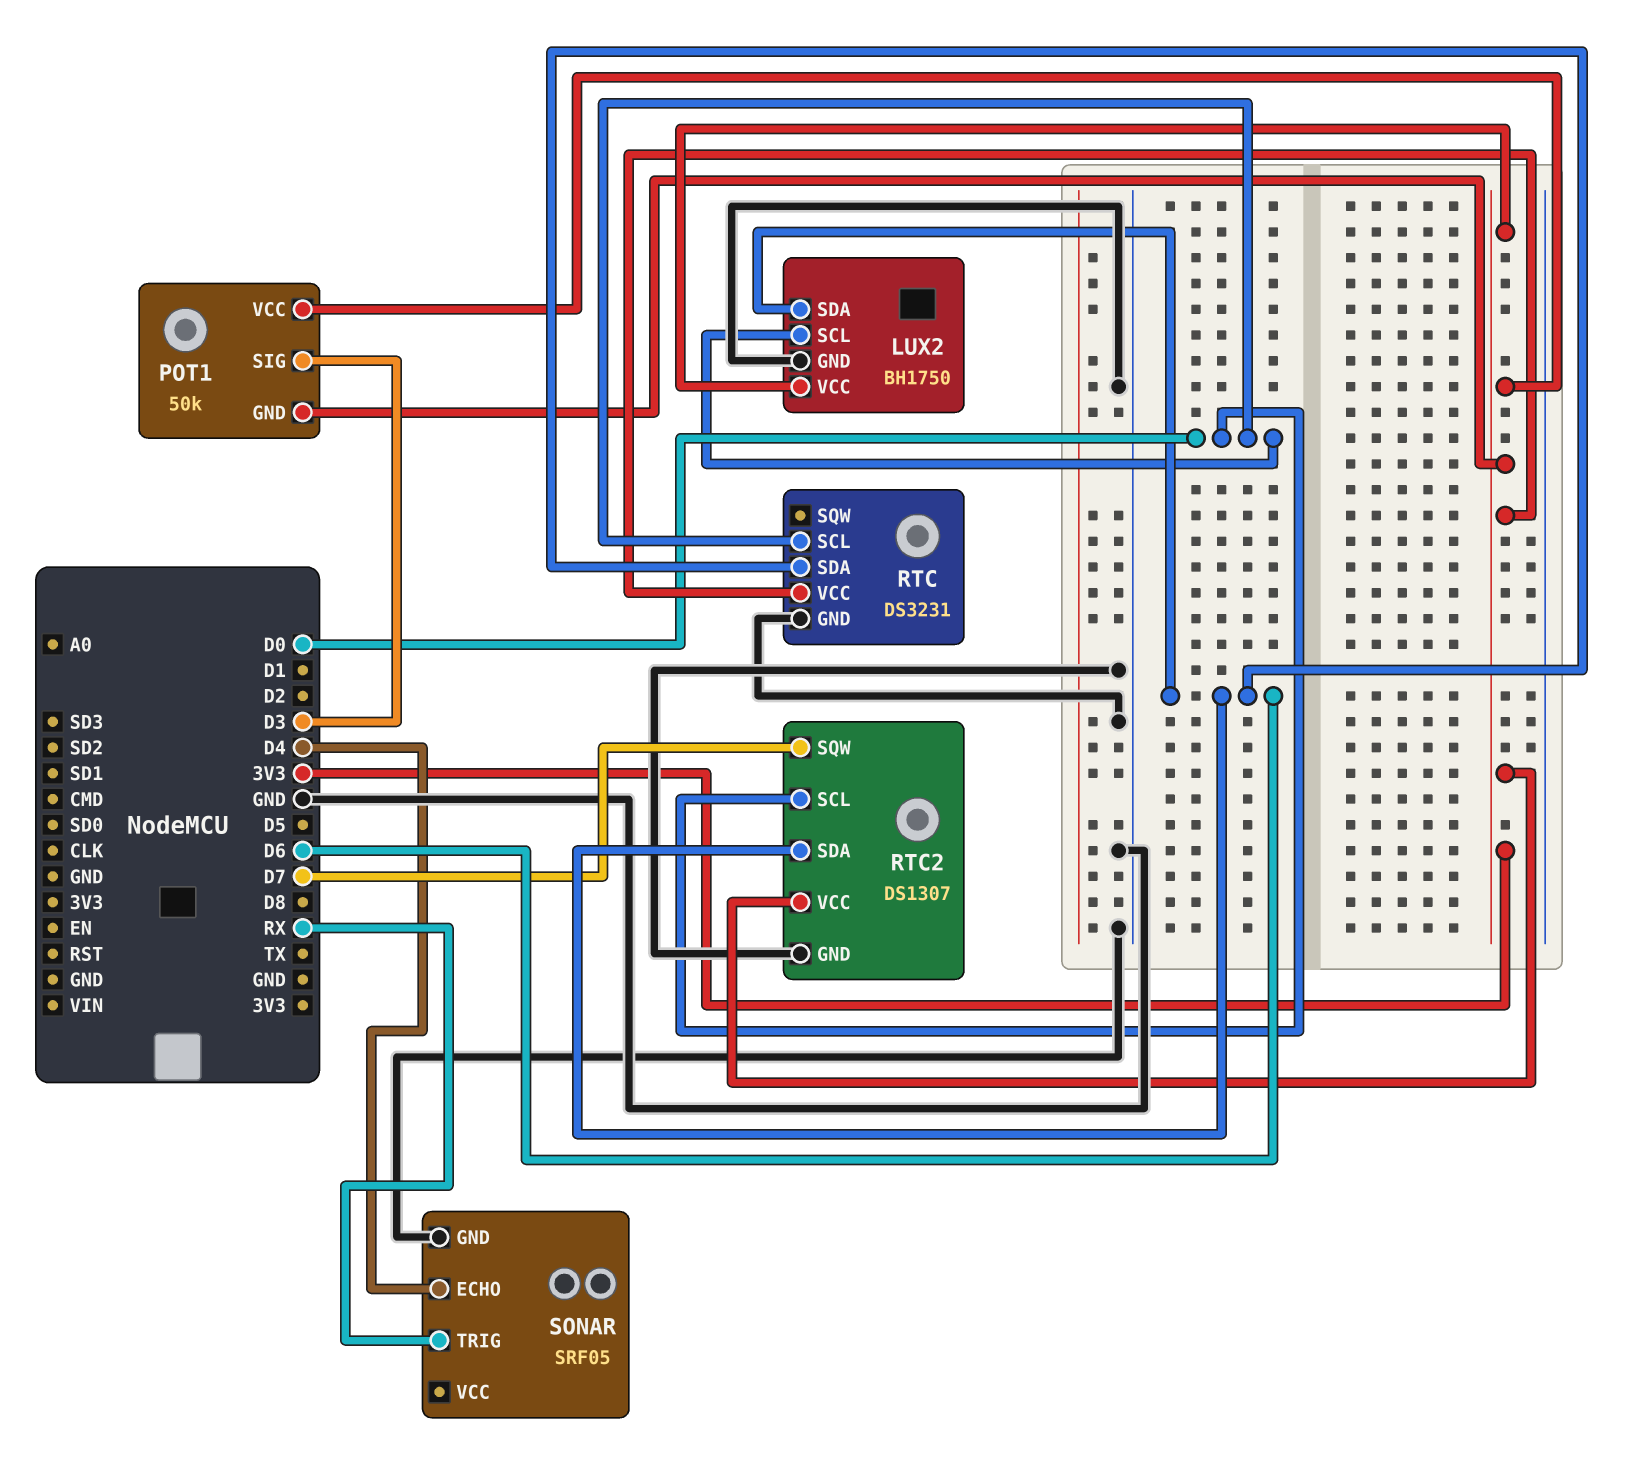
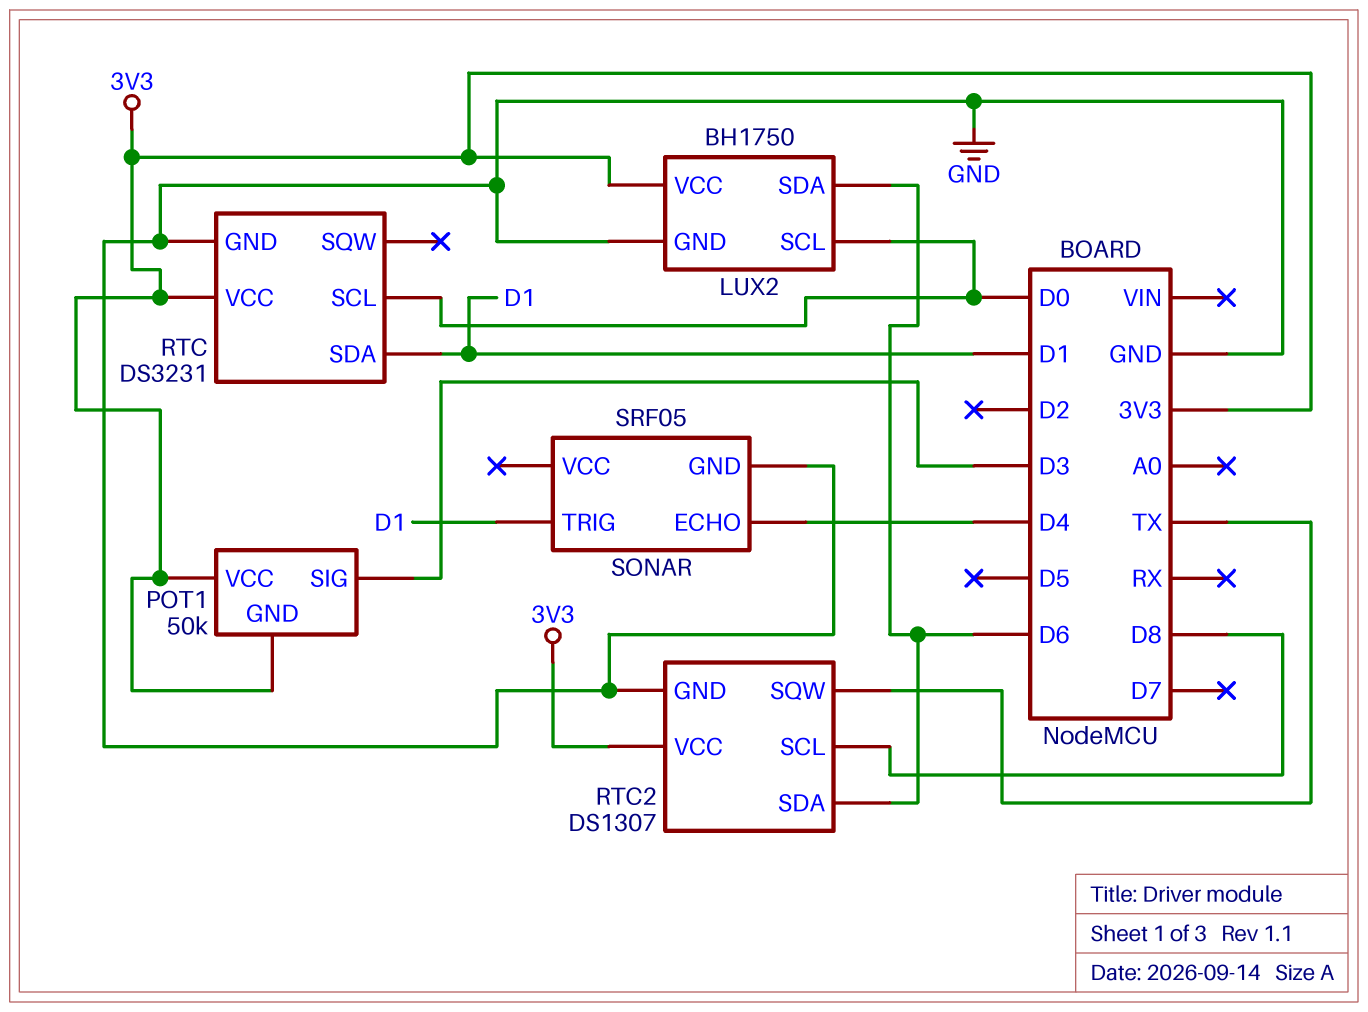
RTC pin SDA: D6 -> D1
RTC2 pin SCL: D0 -> D8
RTC2 pin SQW: D7 -> TX
SONAR pin TRIG: RX -> D1

